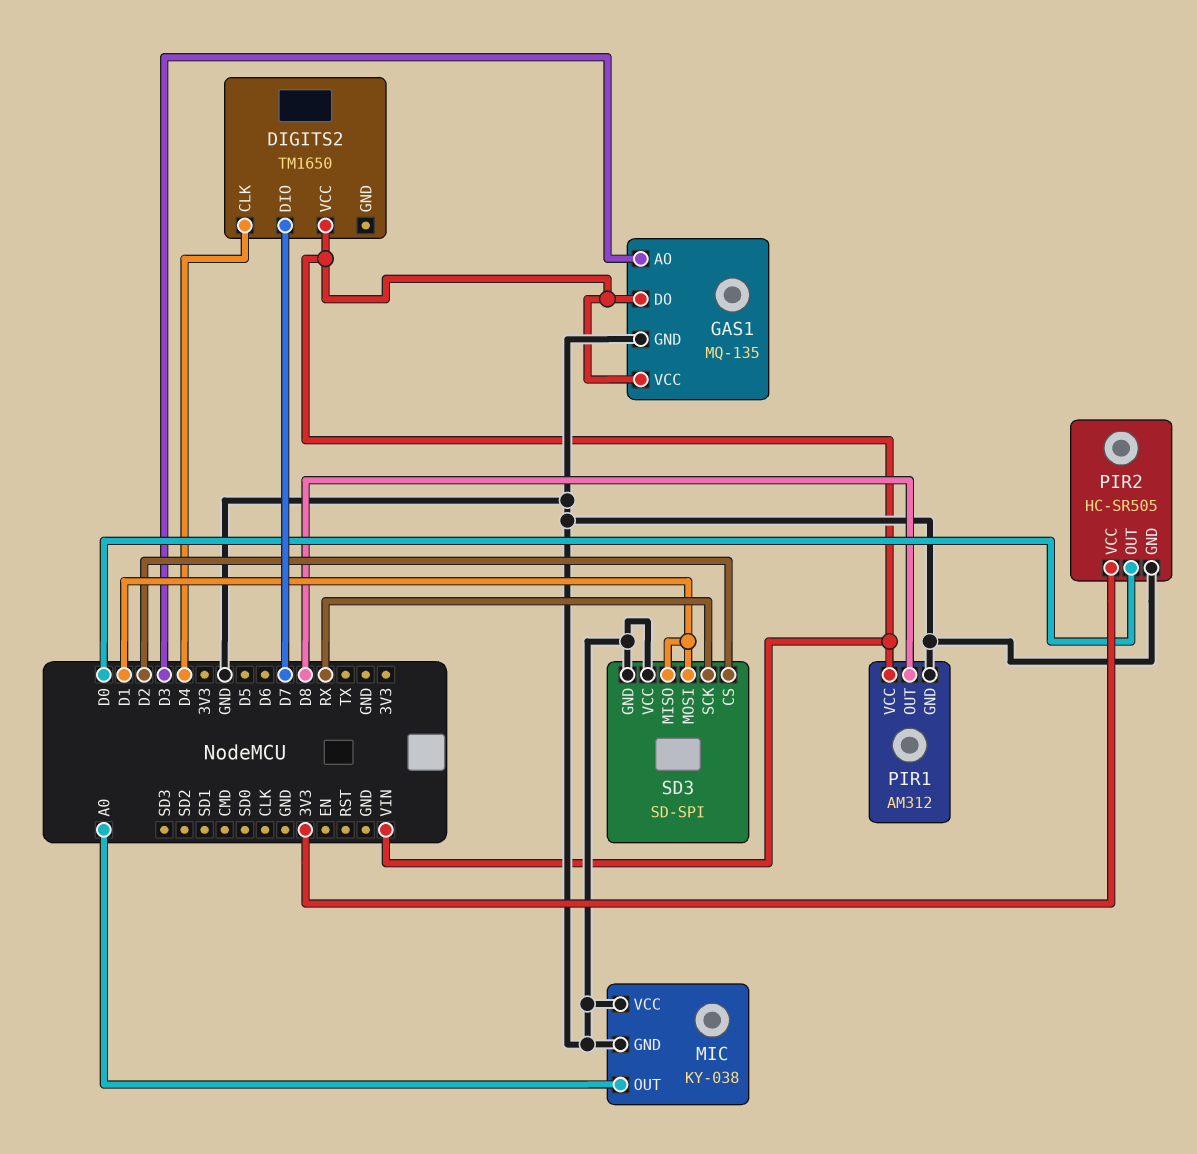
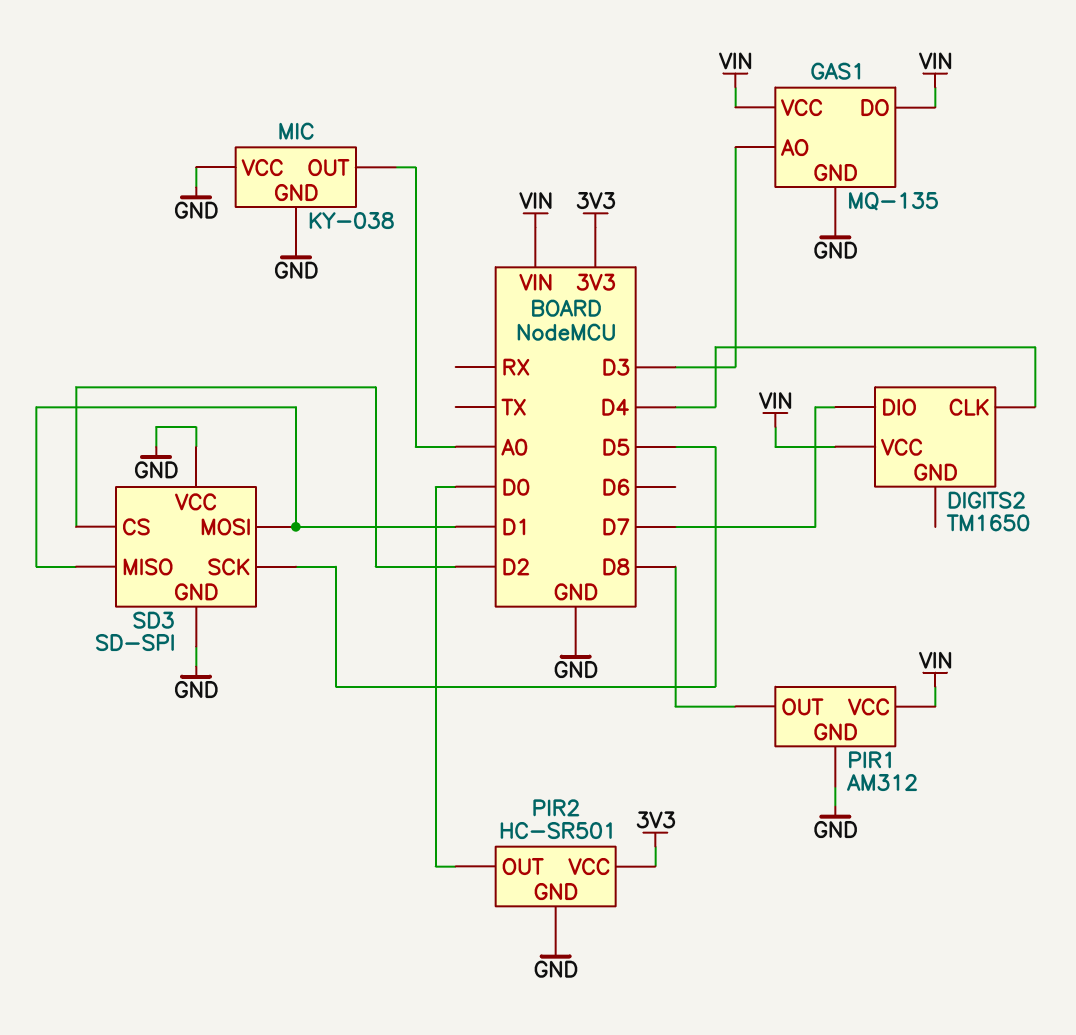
PIR2: HC-SR505 -> HC-SR501
SD3 pin SCK: RX -> D5

